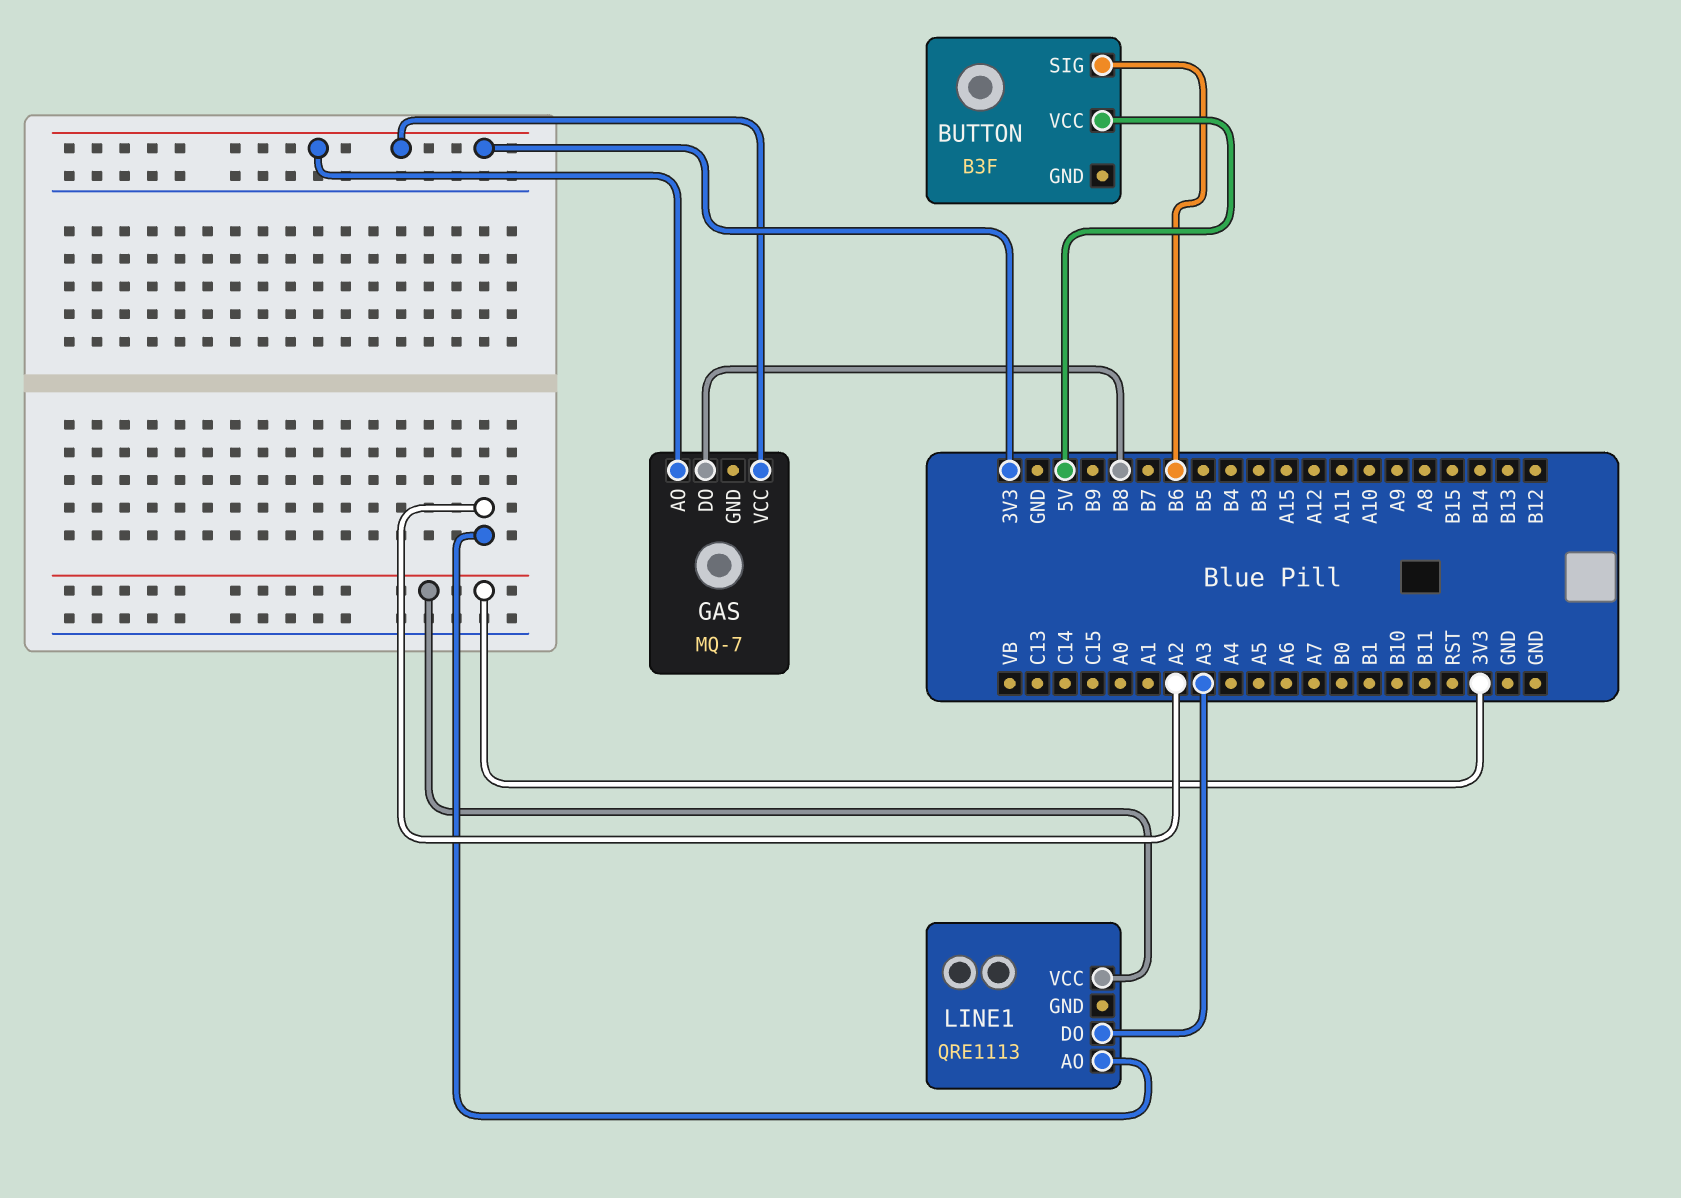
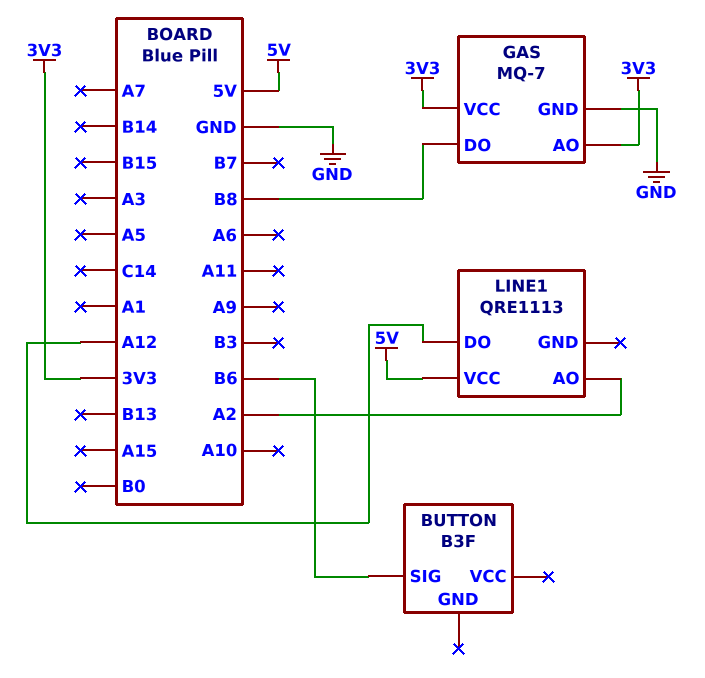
BUTTON pin VCC: 5V -> none
GAS pin GND: none -> GND
LINE1 pin DO: A3 -> A12
LINE1 pin VCC: 3V3 -> 5V

